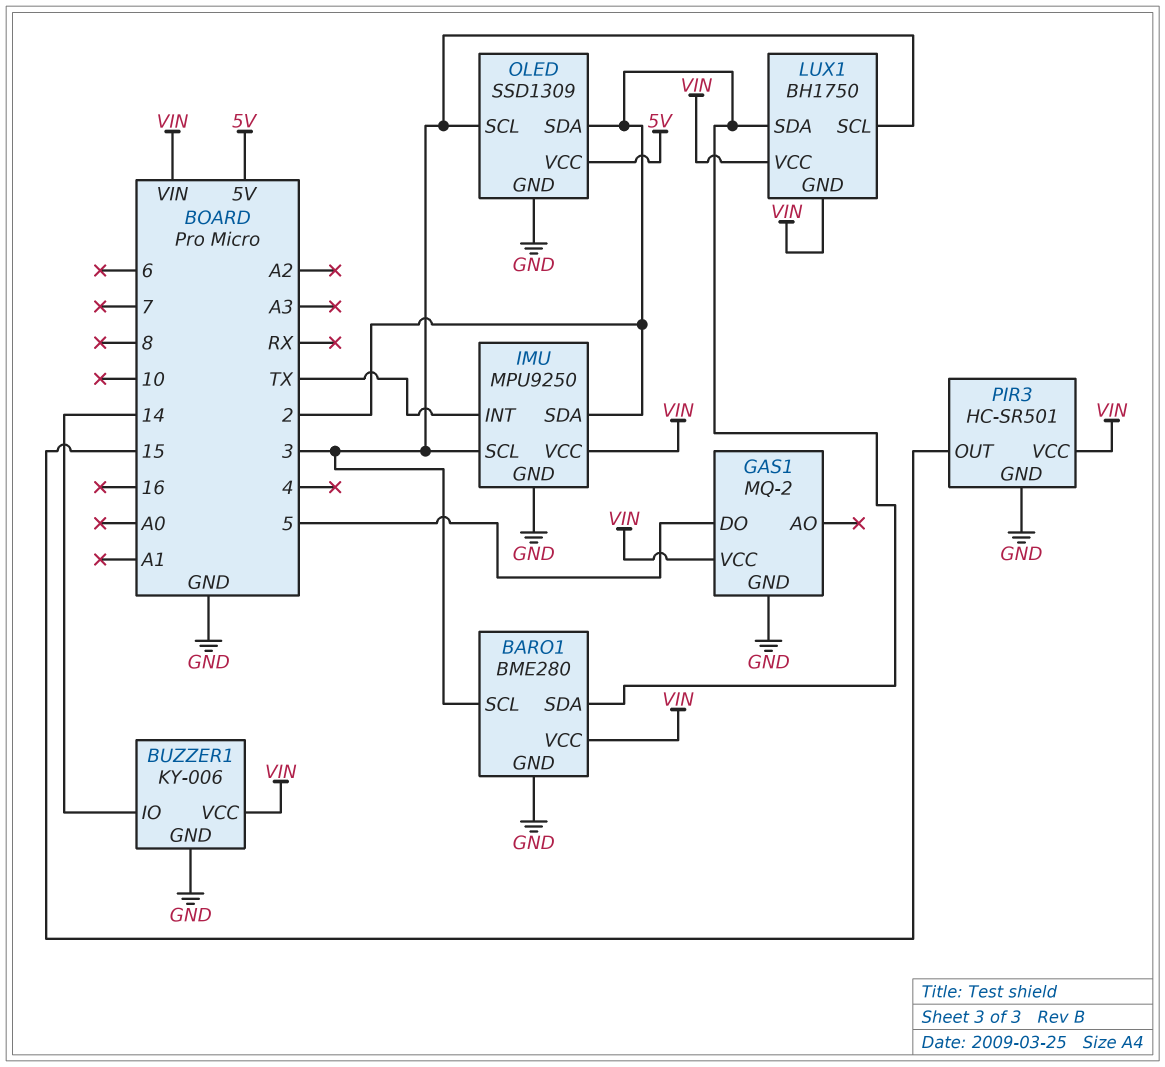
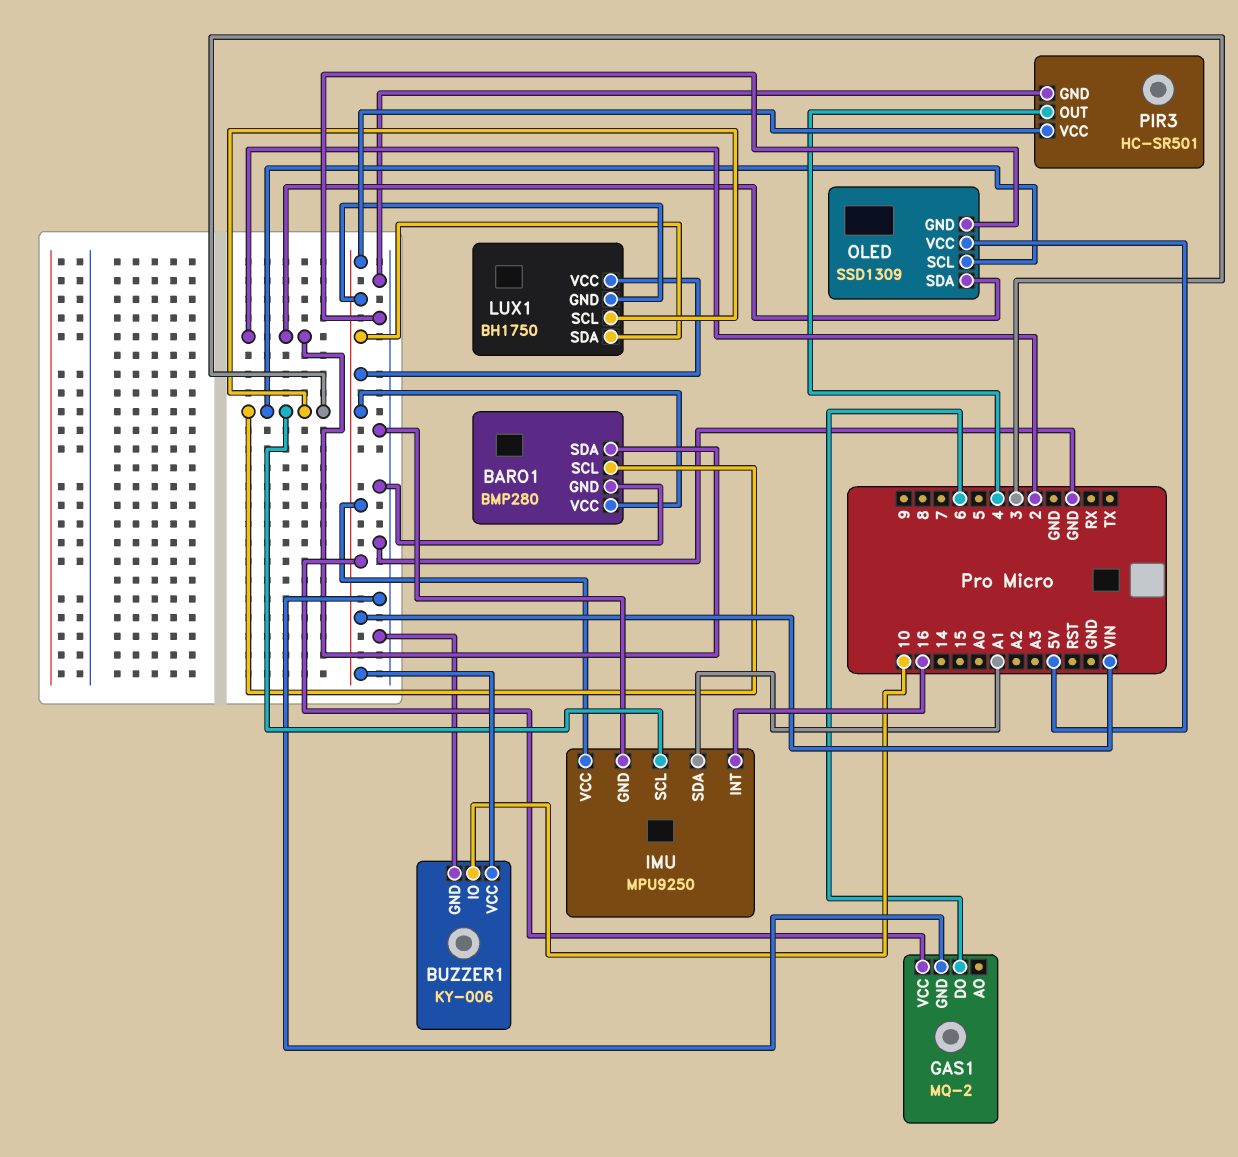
BARO1: BME280 -> BMP280
BUZZER1 pin IO: 14 -> 10
GAS1 pin DO: 5 -> 6
IMU pin INT: TX -> 16
IMU pin SDA: 2 -> A1
LUX1 pin SDA: 2 -> VIN
PIR3 pin OUT: 15 -> 4

